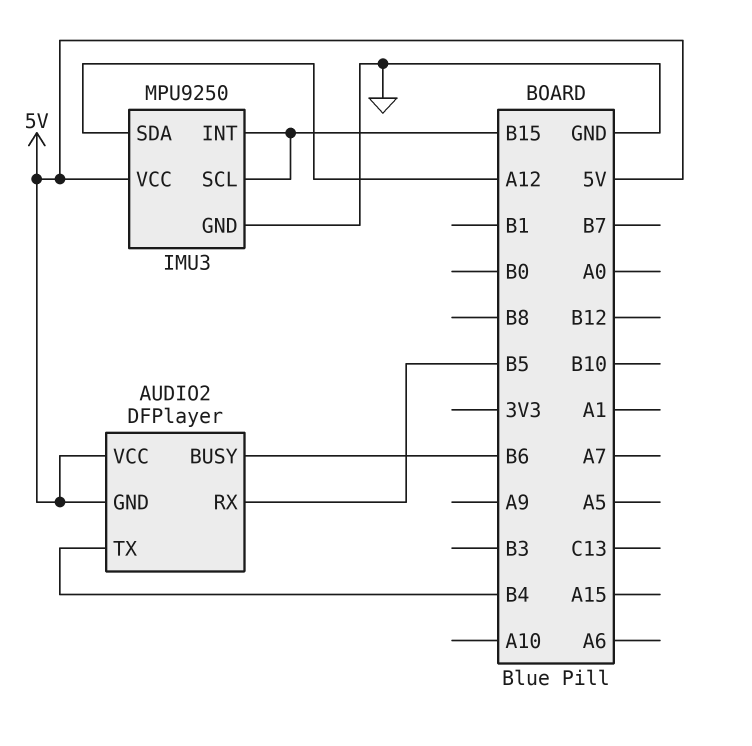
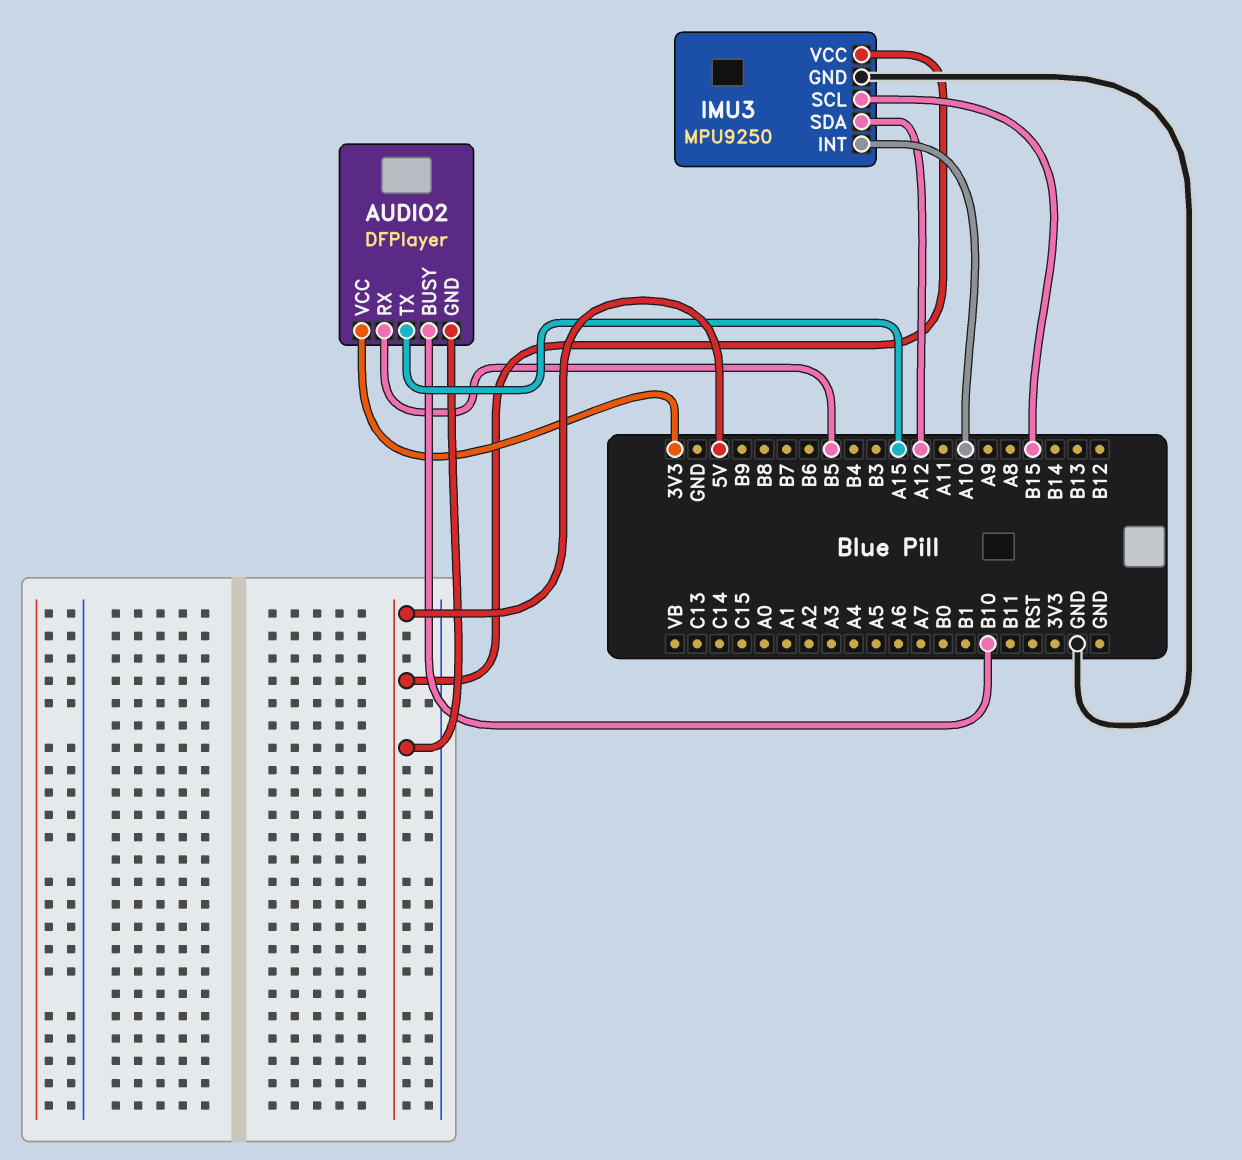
AUDIO2 pin BUSY: B6 -> B10
AUDIO2 pin TX: B4 -> A15
AUDIO2 pin VCC: 5V -> 3V3
IMU3 pin INT: B15 -> A10

